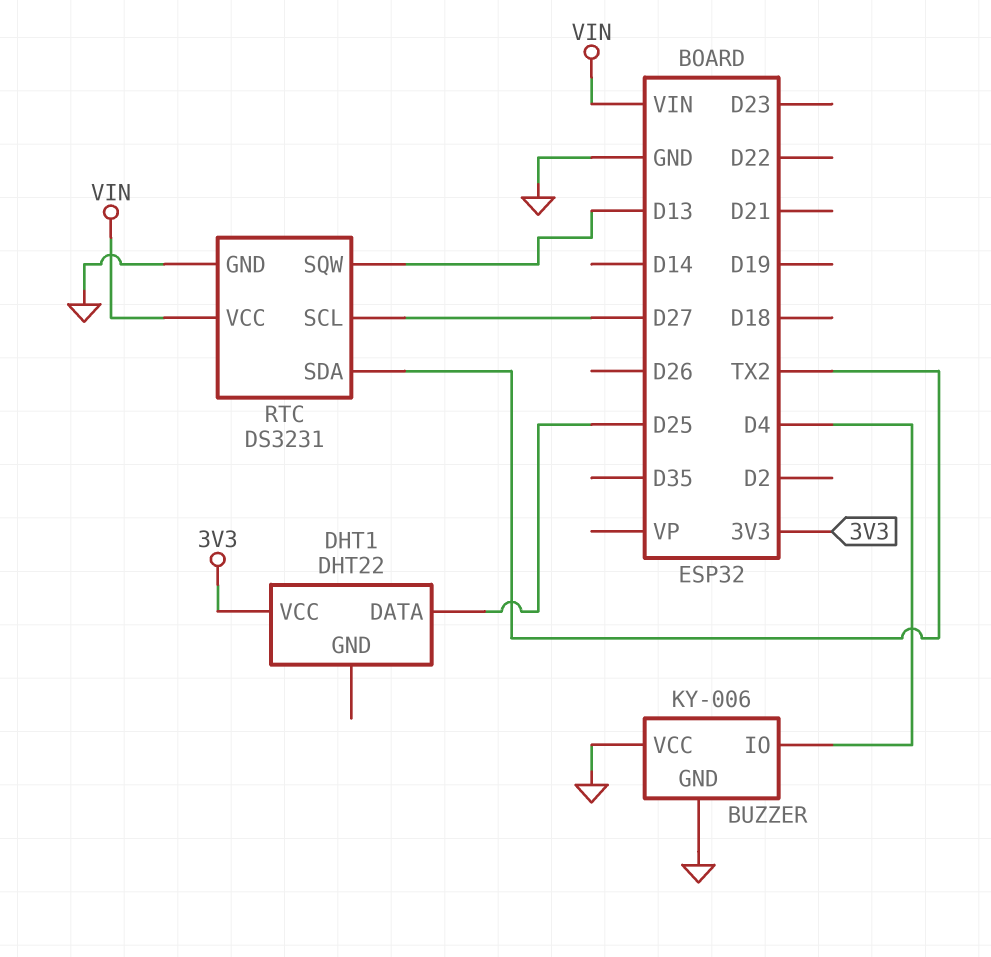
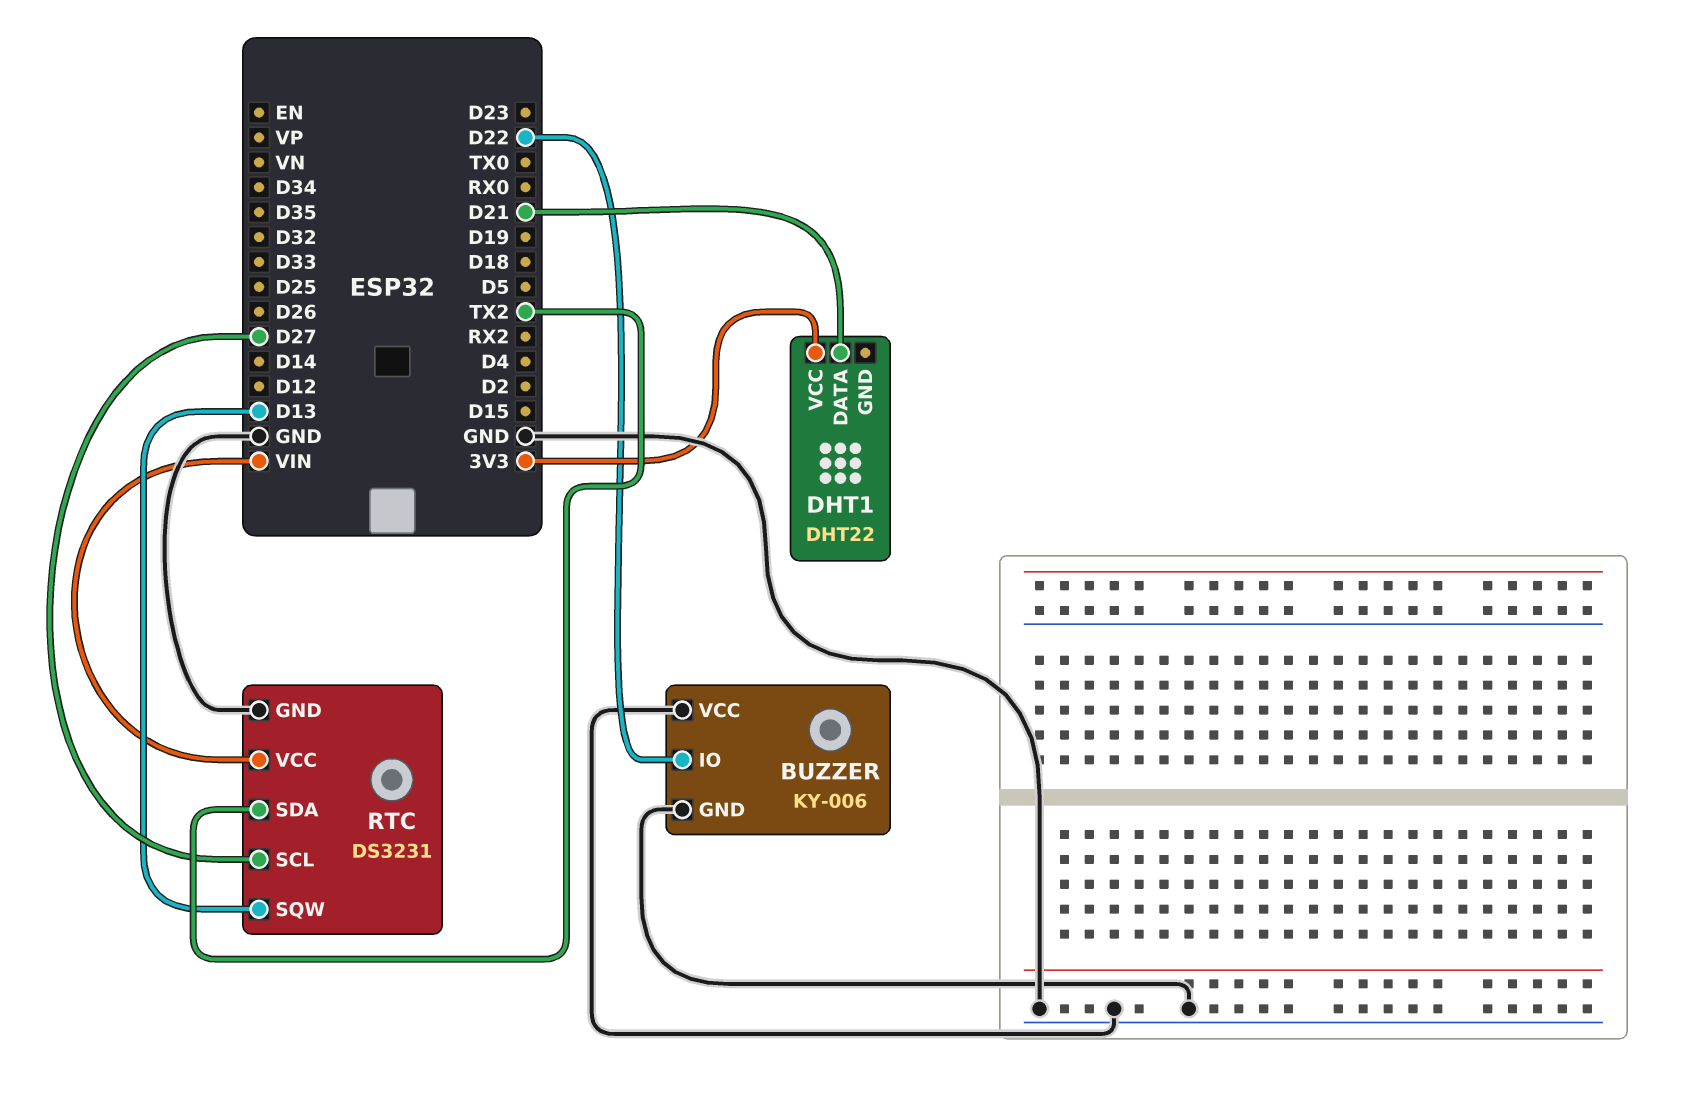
BUZZER pin IO: D4 -> D22
DHT1 pin DATA: D25 -> D21

